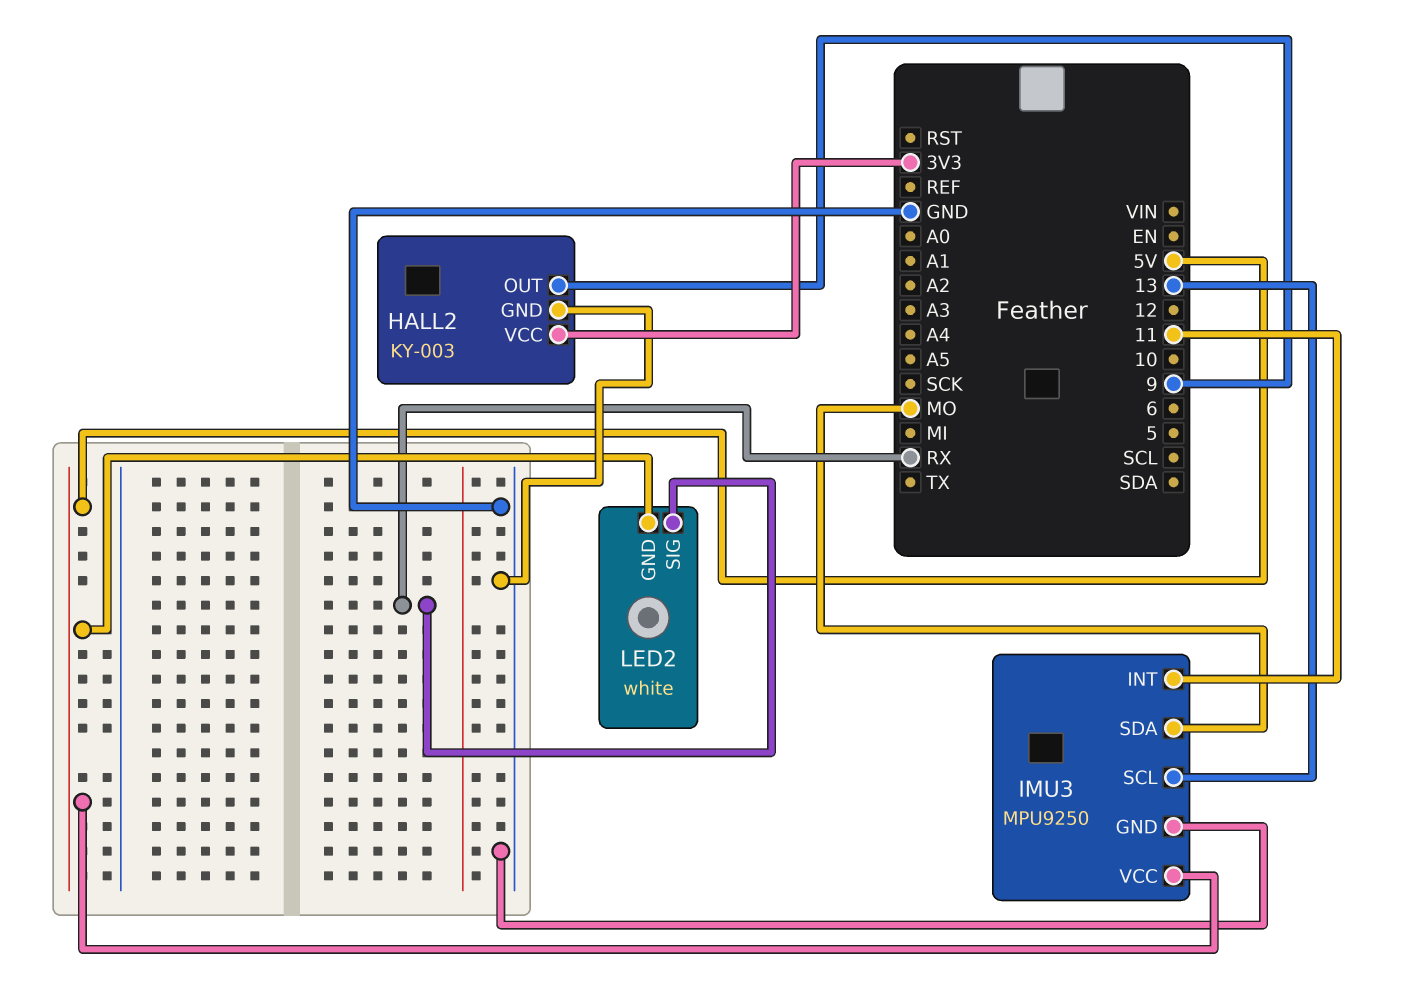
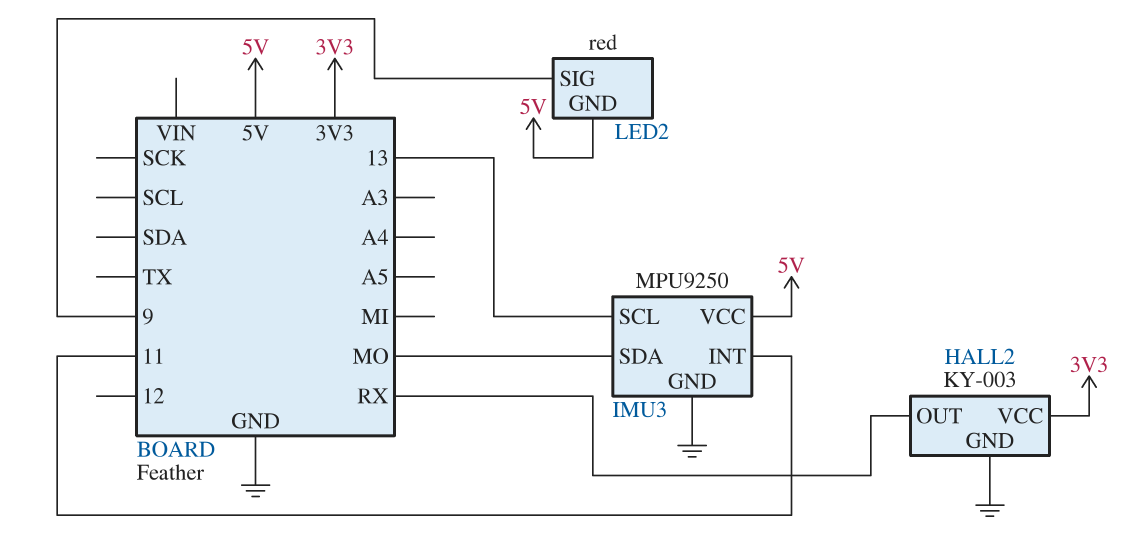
HALL2 pin OUT: 9 -> RX
LED2: white -> red
LED2 pin SIG: RX -> 9

